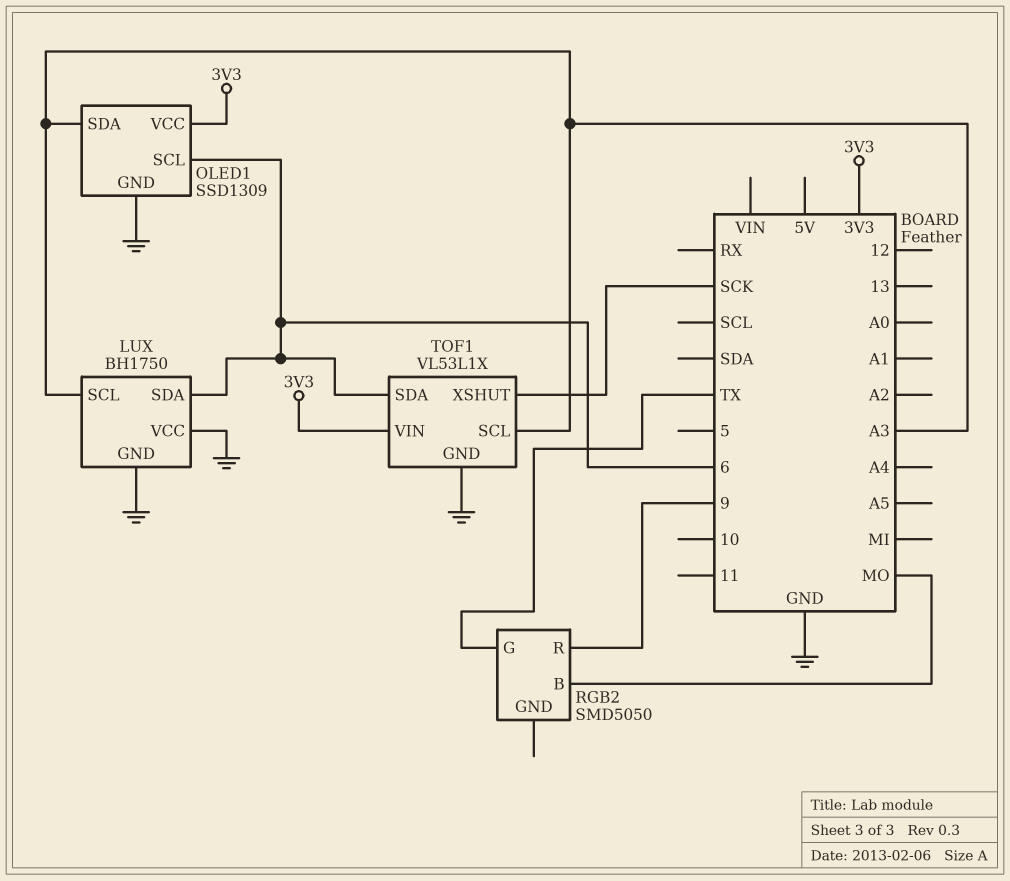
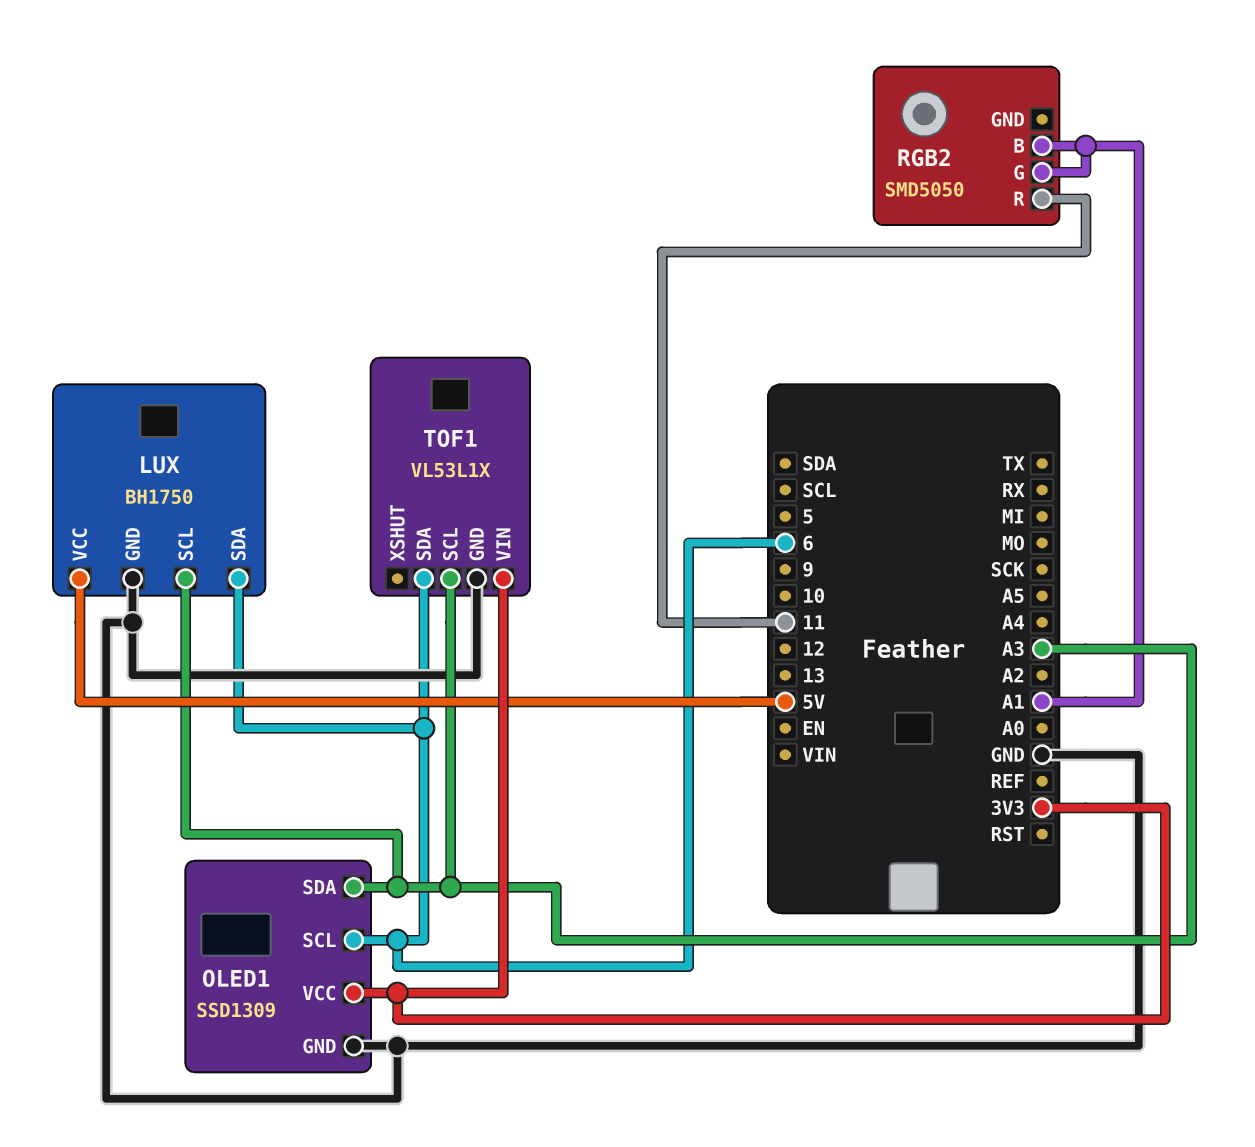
LUX pin VCC: GND -> 5V
RGB2 pin B: MO -> A1
RGB2 pin G: TX -> A1
RGB2 pin R: 9 -> 11
TOF1 pin XSHUT: SCK -> none

